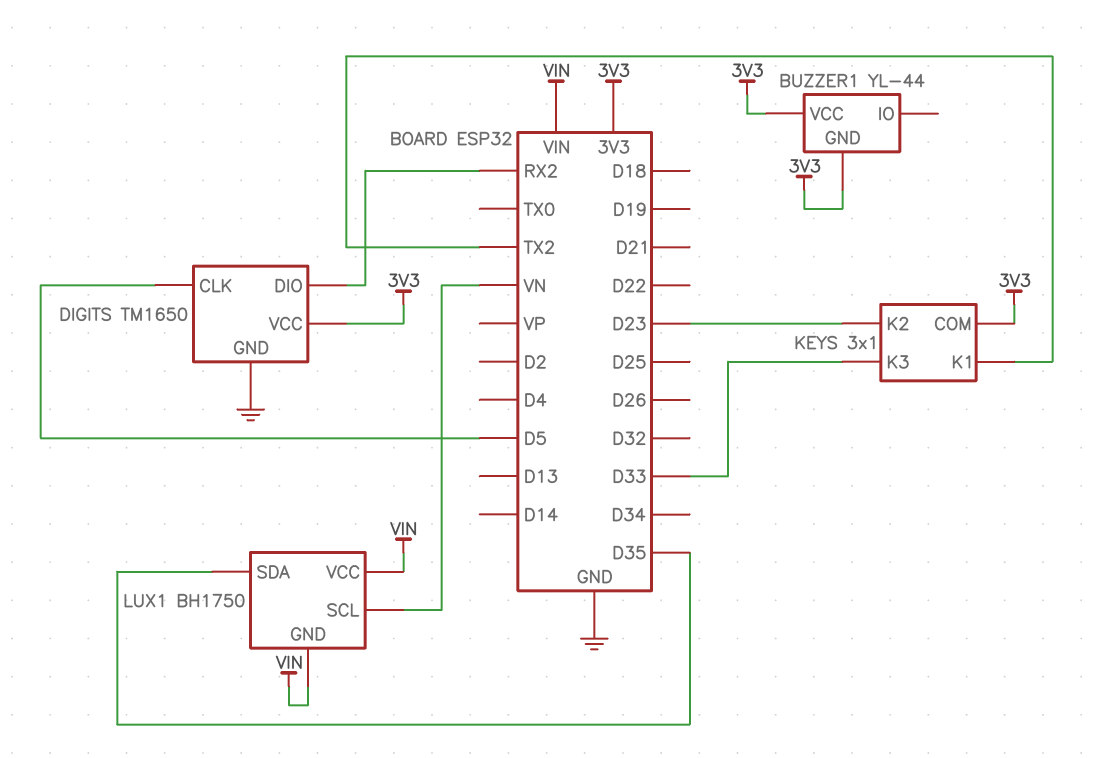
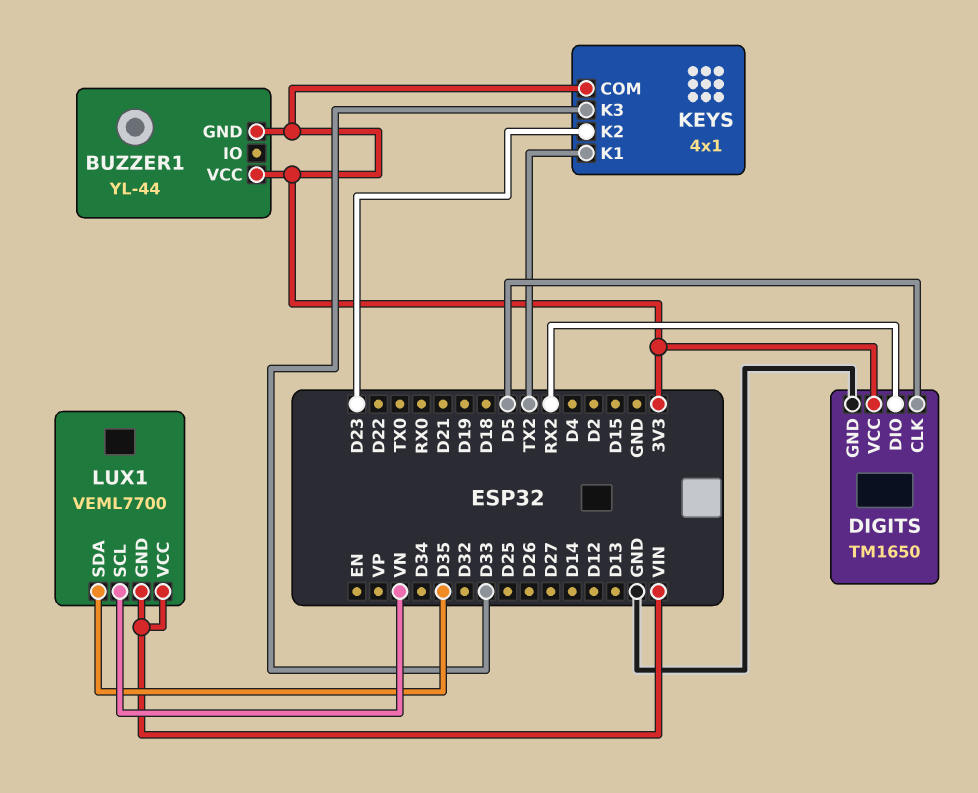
KEYS: 3x1 -> 4x1
LUX1: BH1750 -> VEML7700

